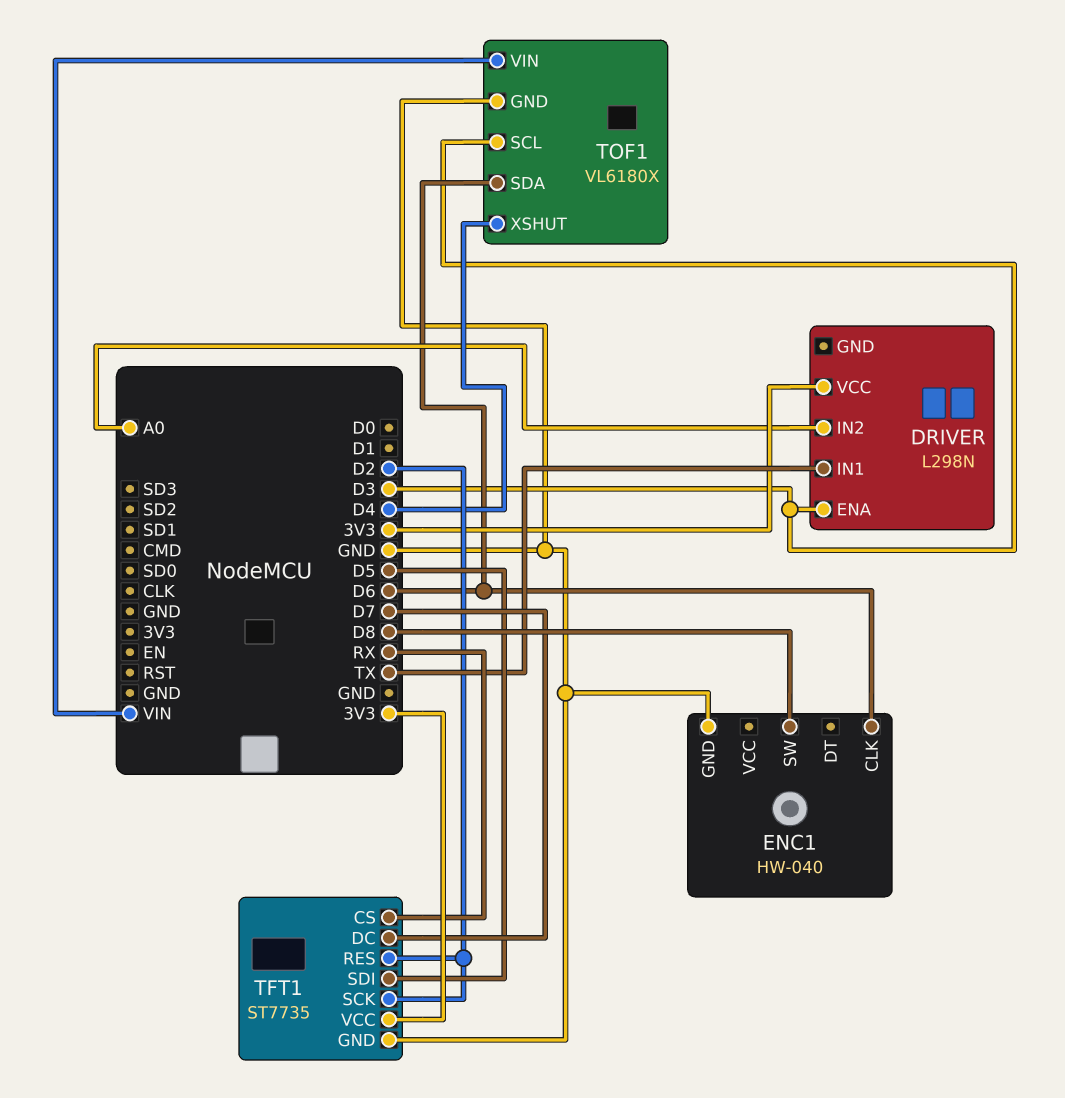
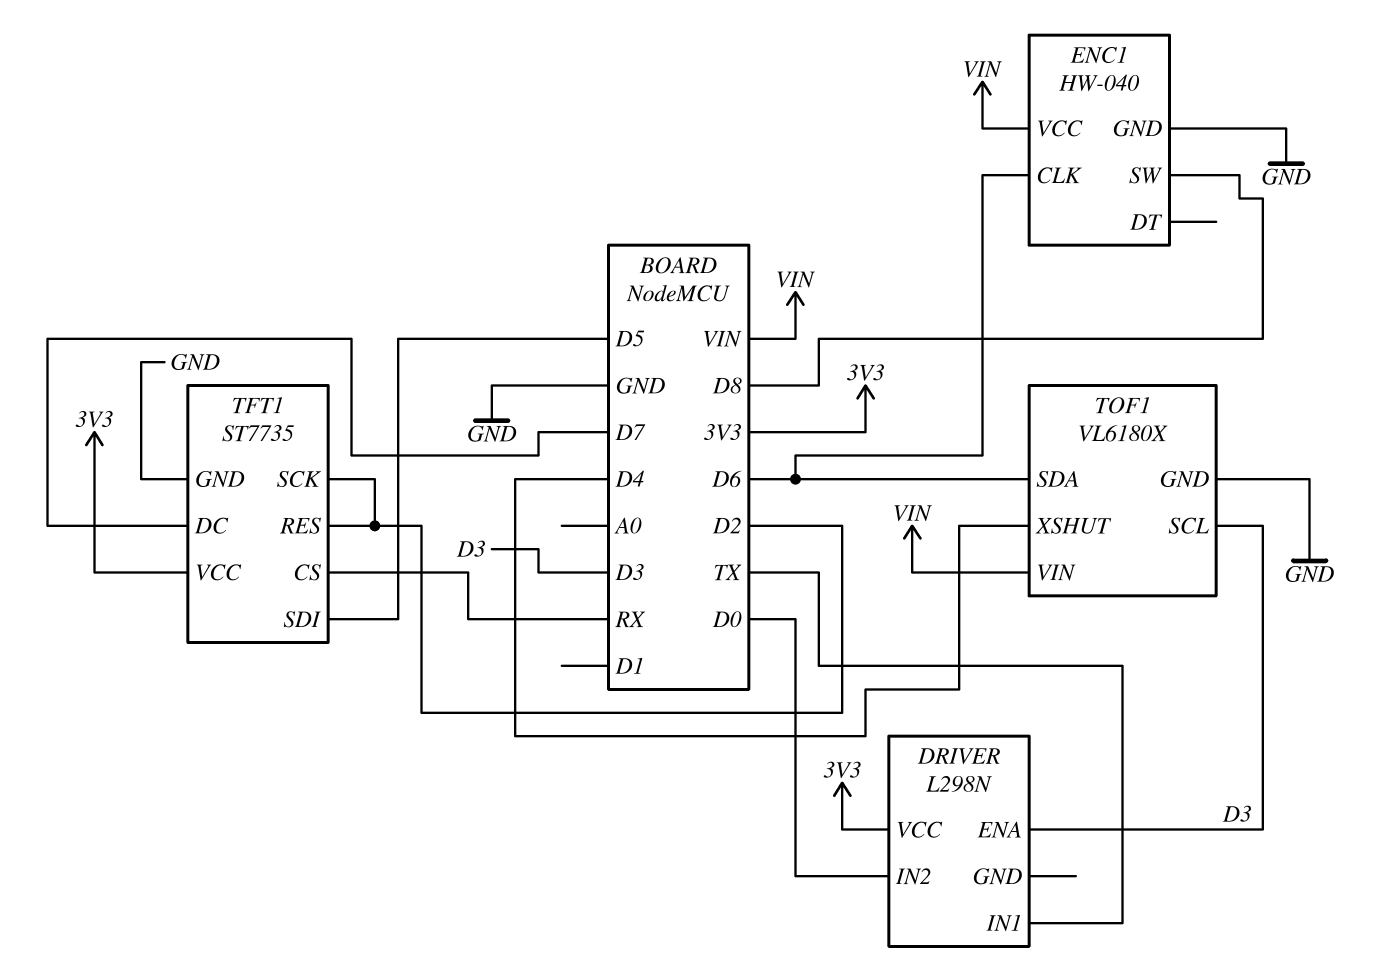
DRIVER pin IN2: A0 -> D0
ENC1 pin VCC: none -> VIN

